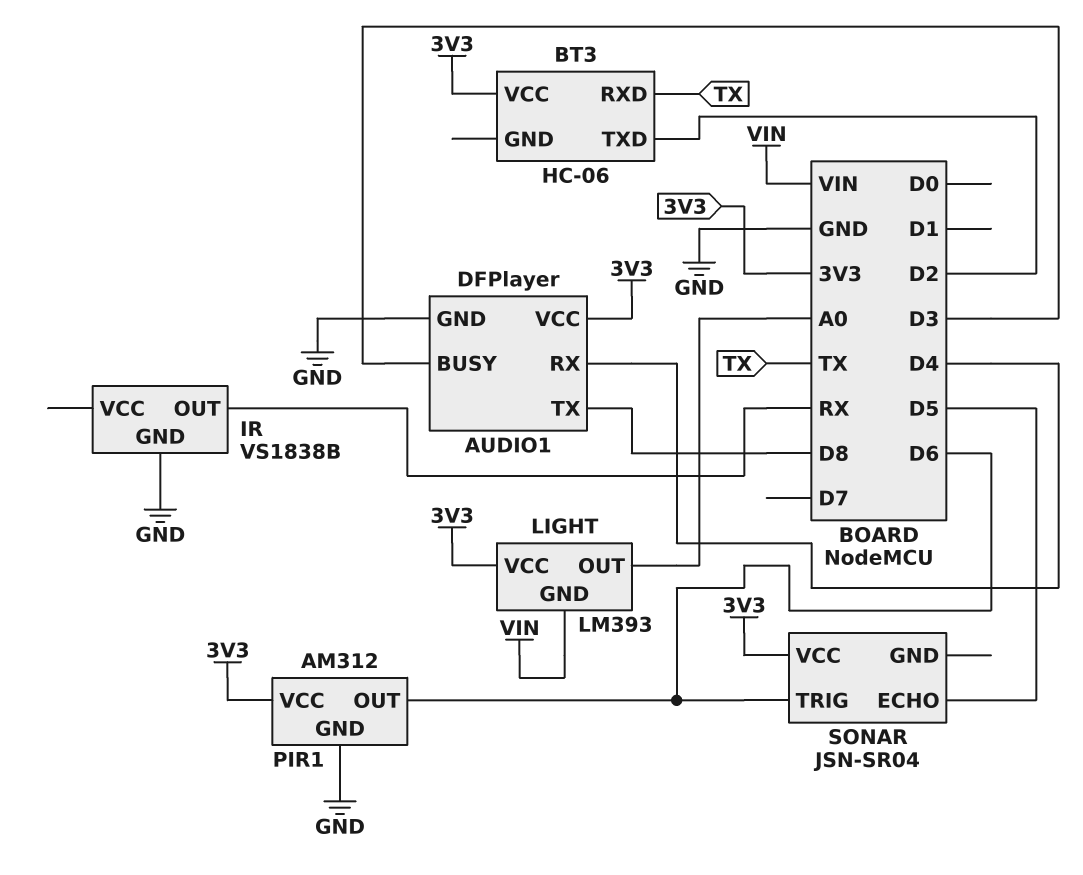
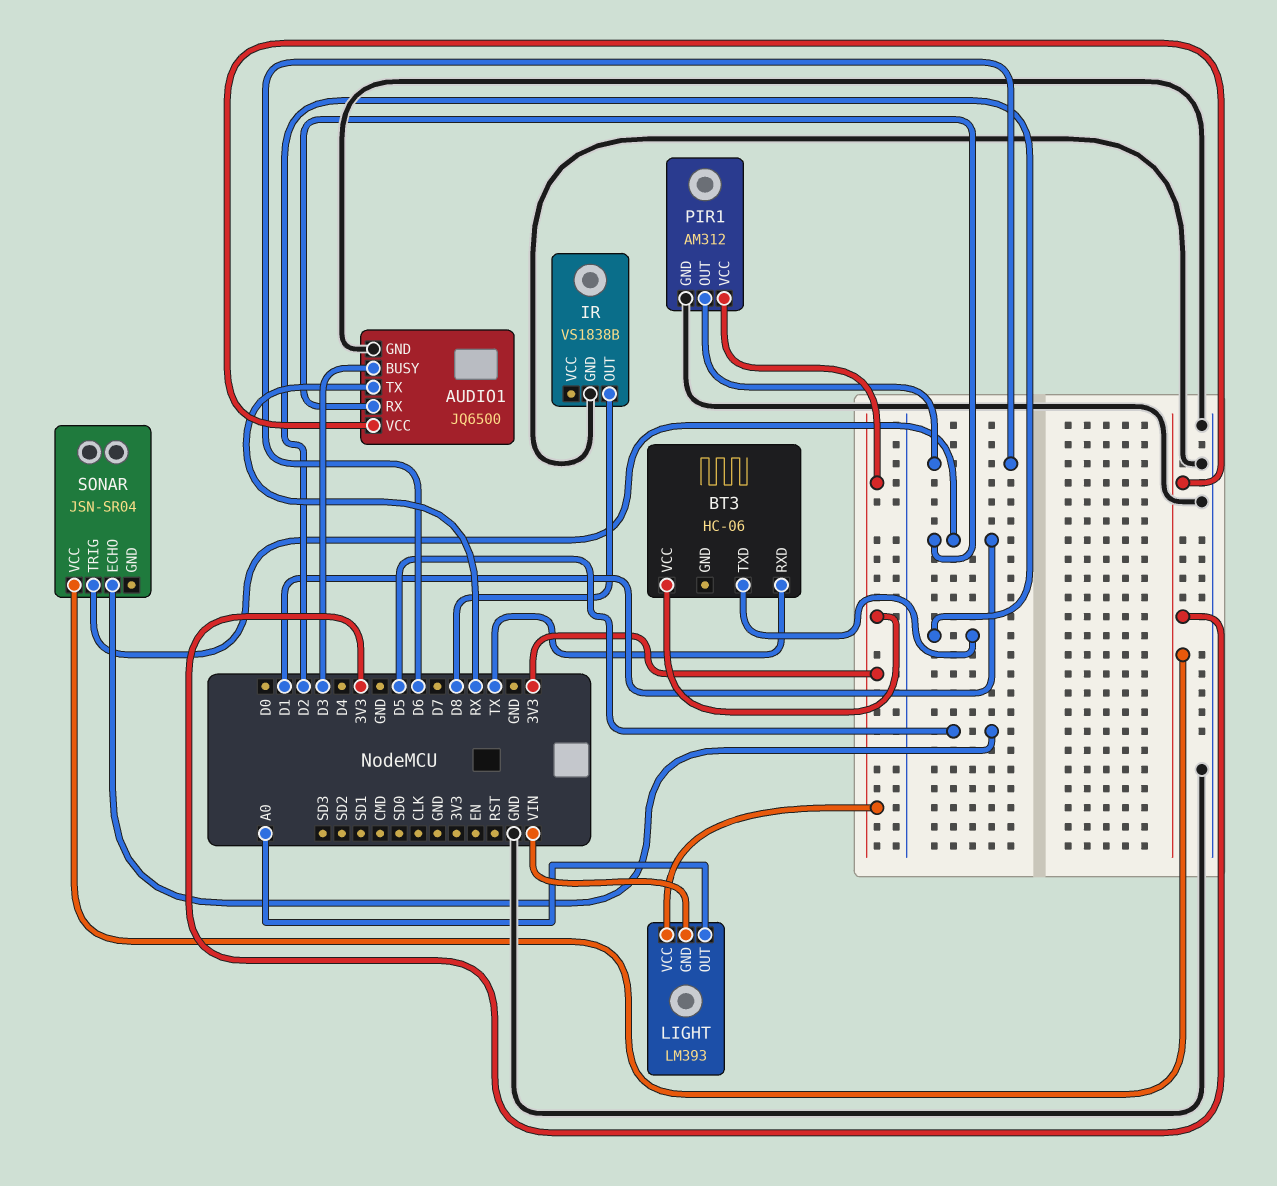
AUDIO1: DFPlayer -> JQ6500
AUDIO1 pin RX: D4 -> D1
AUDIO1 pin TX: D8 -> RX
IR pin OUT: RX -> D8
SONAR pin TRIG: D6 -> D1

